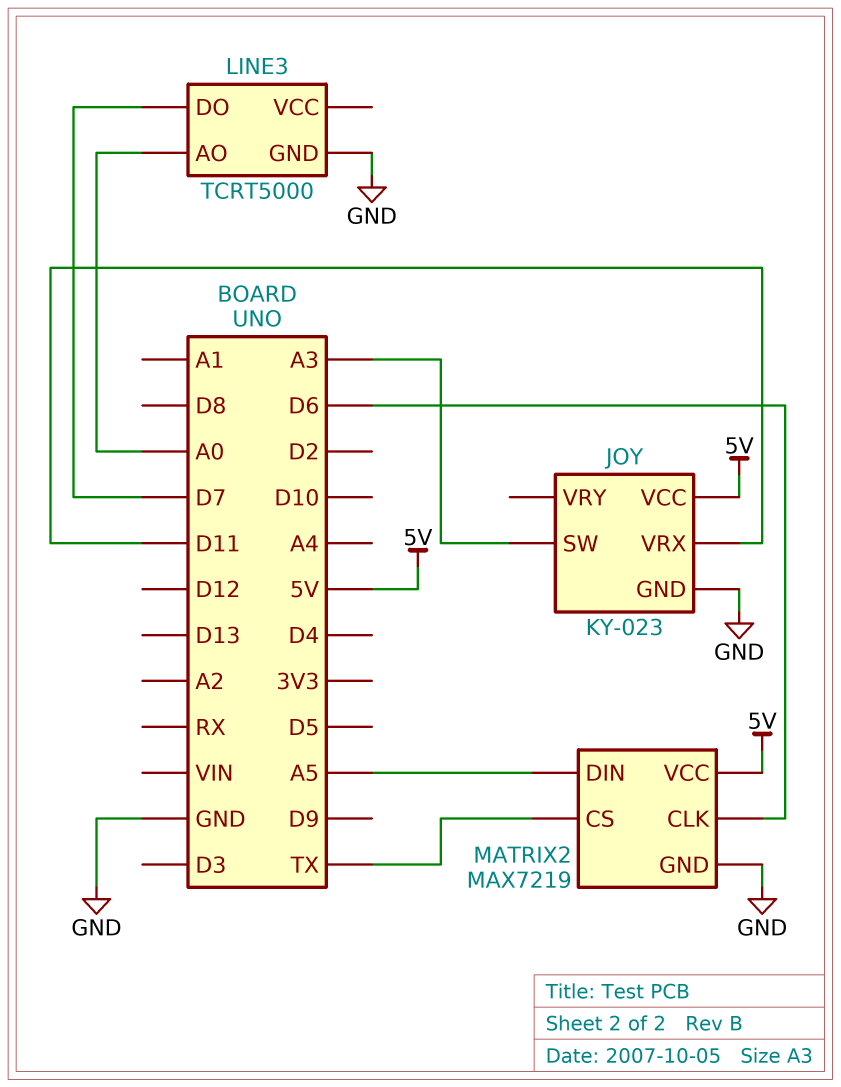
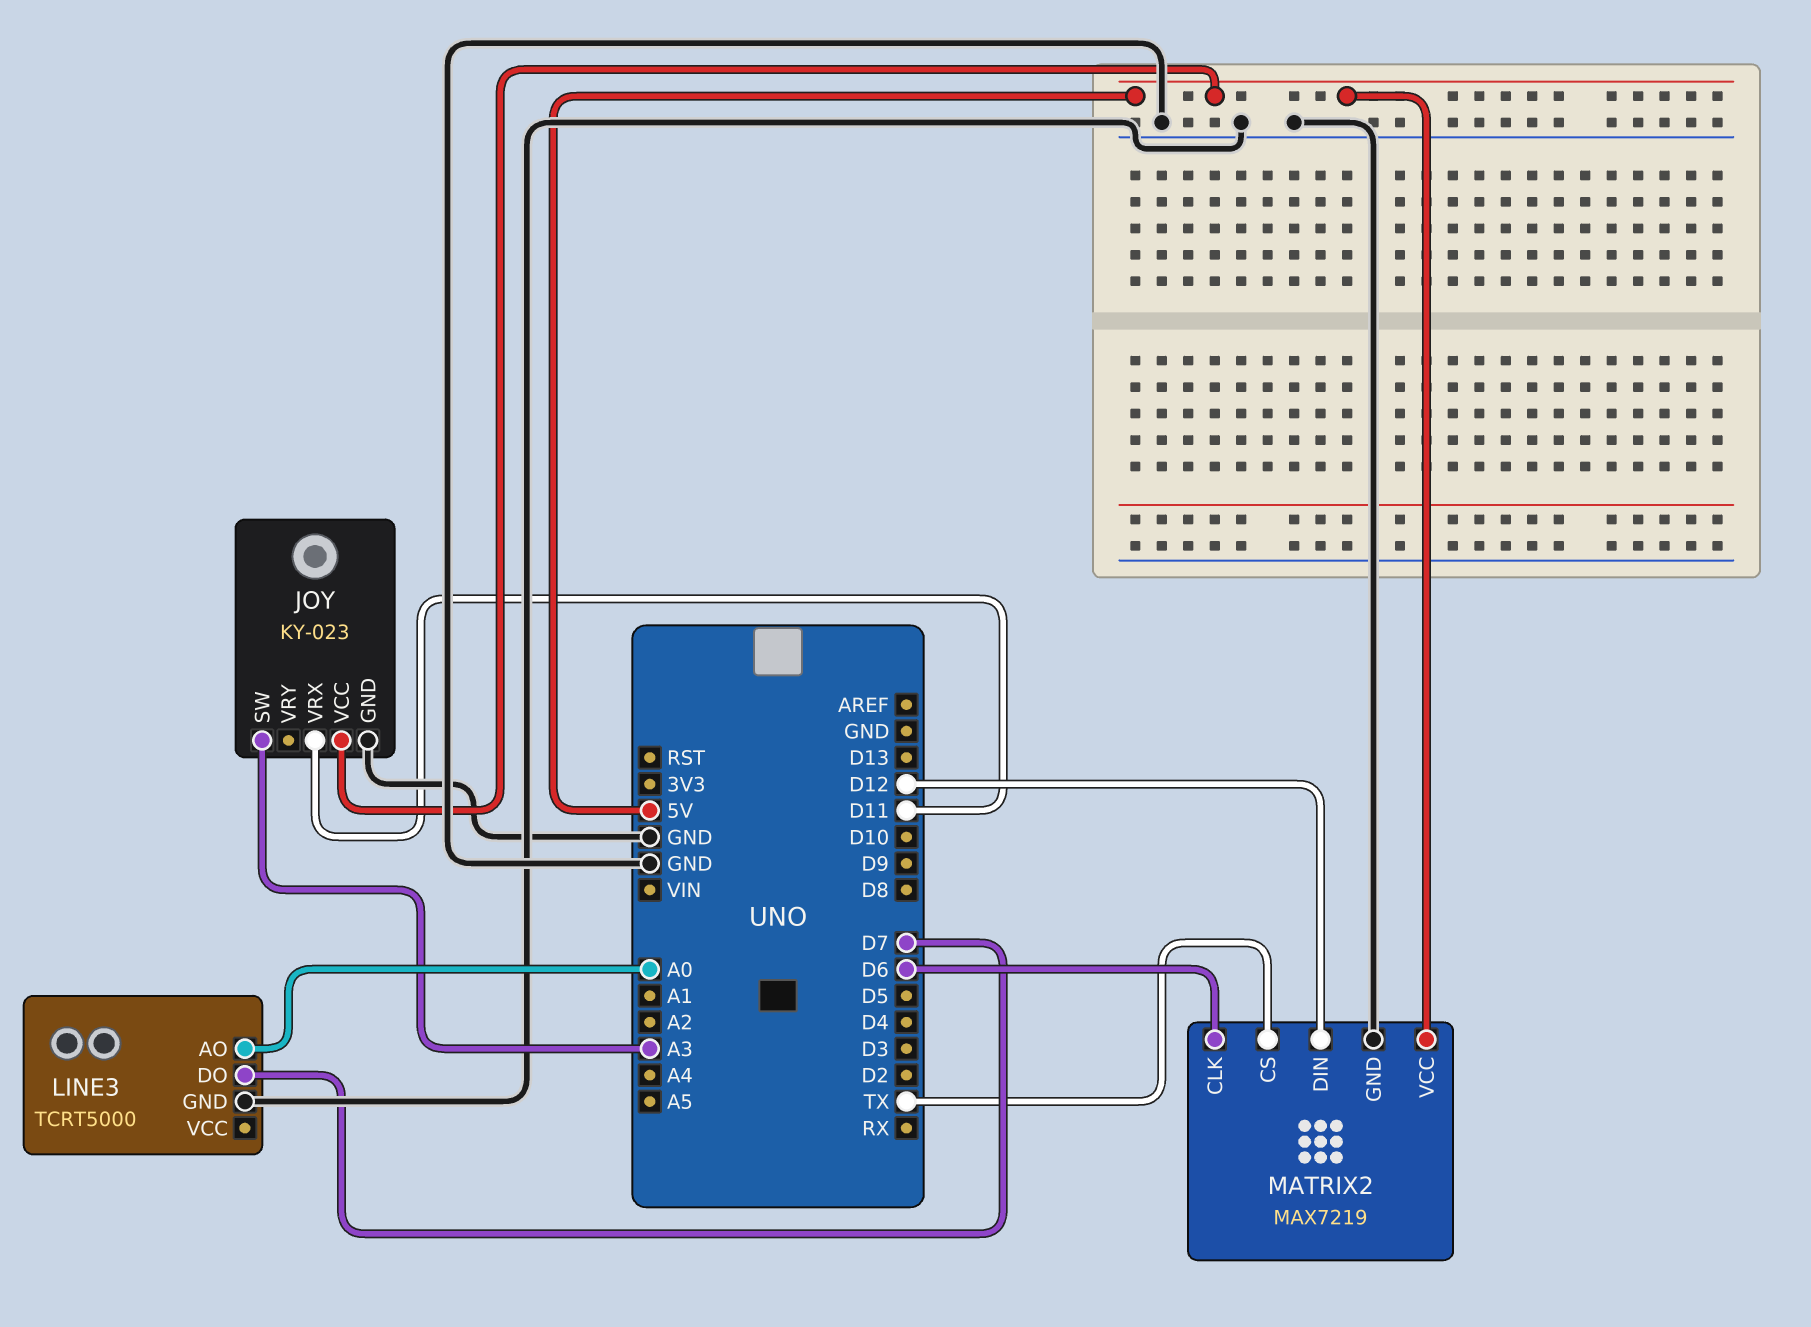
MATRIX2 pin DIN: A5 -> D12

